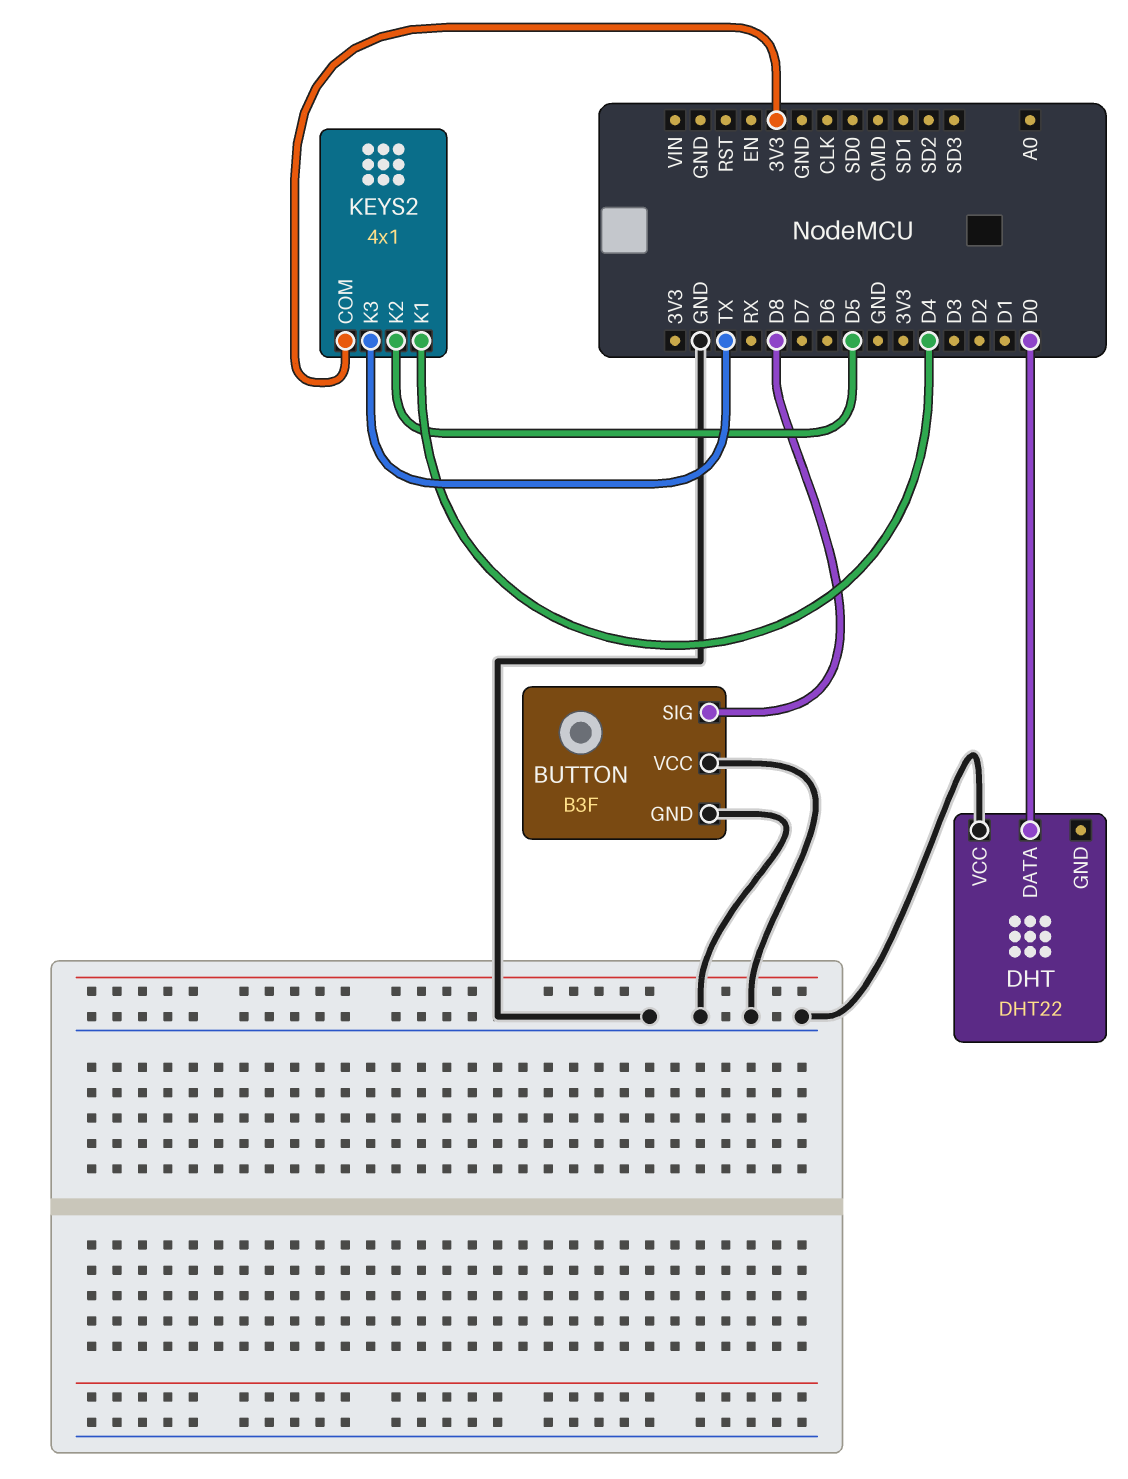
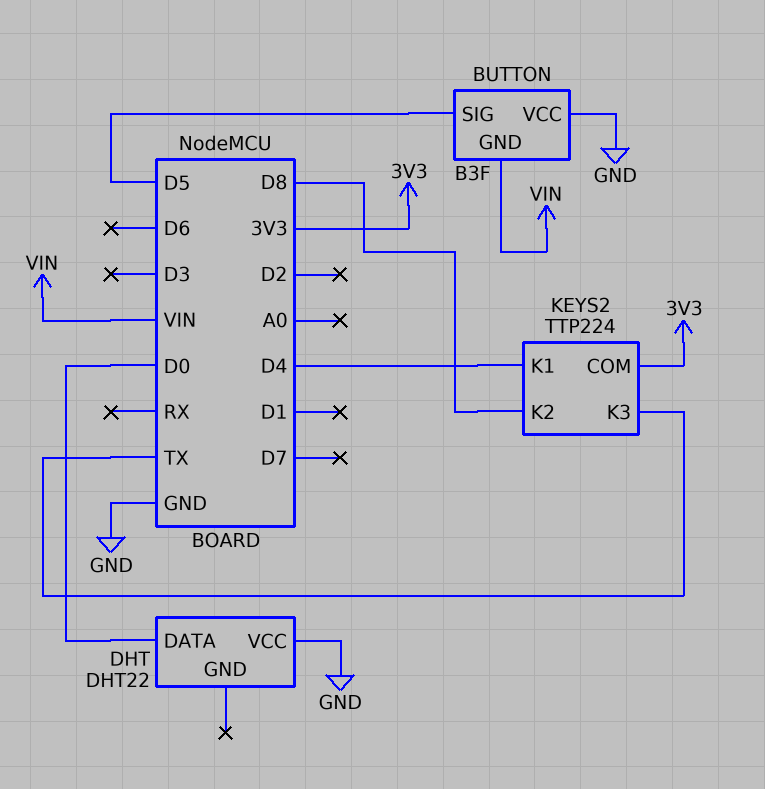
BUTTON pin GND: GND -> VIN
BUTTON pin SIG: D8 -> D5
KEYS2: 4x1 -> TTP224
KEYS2 pin K2: D5 -> D8

